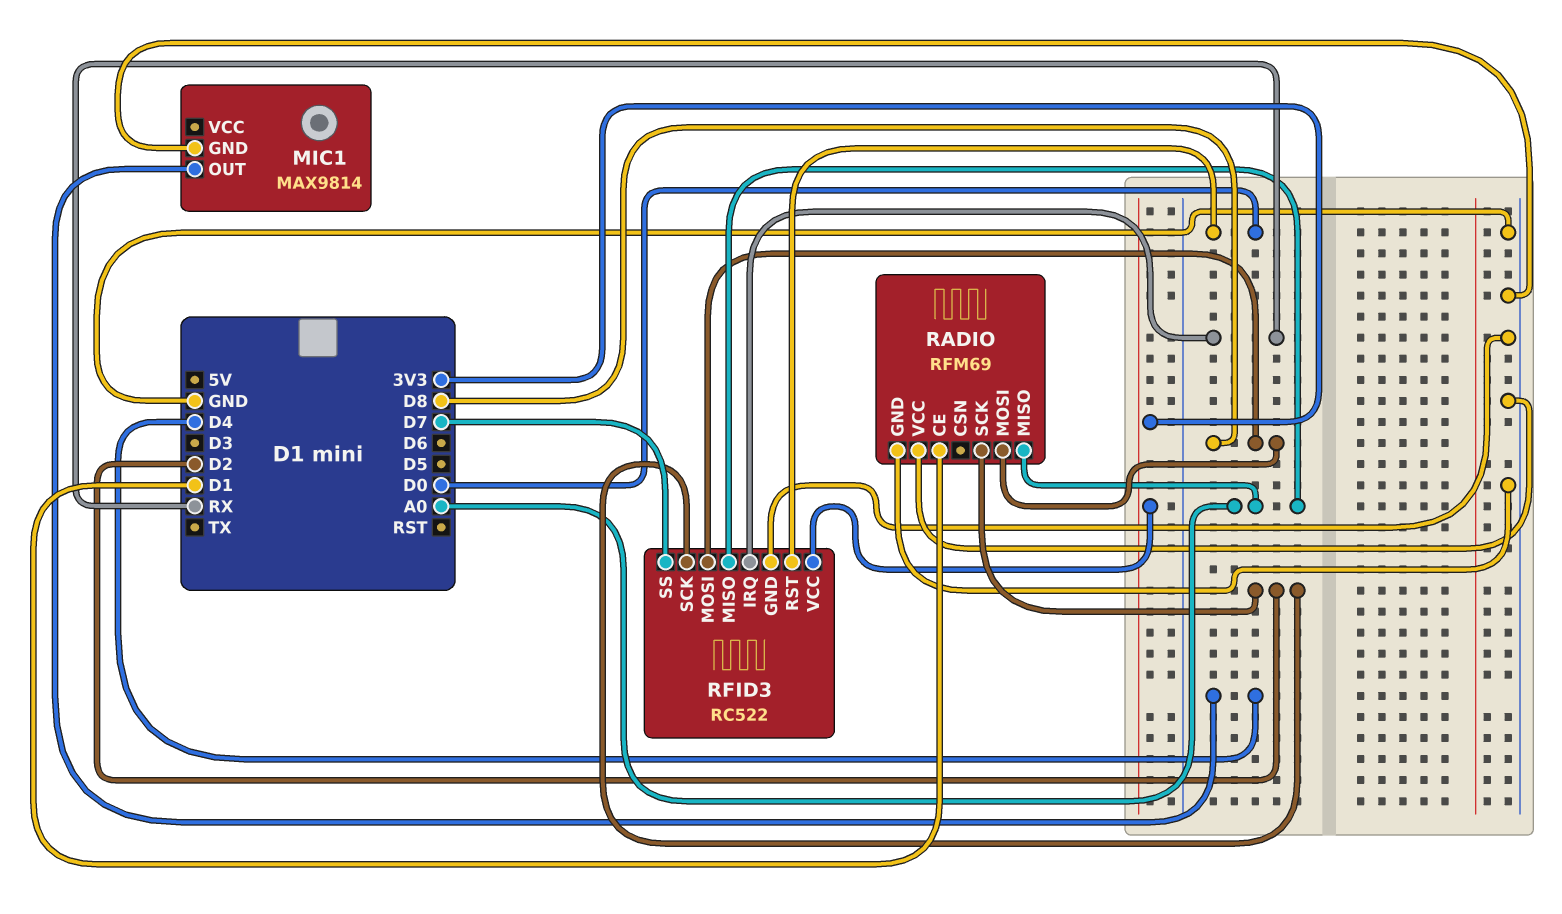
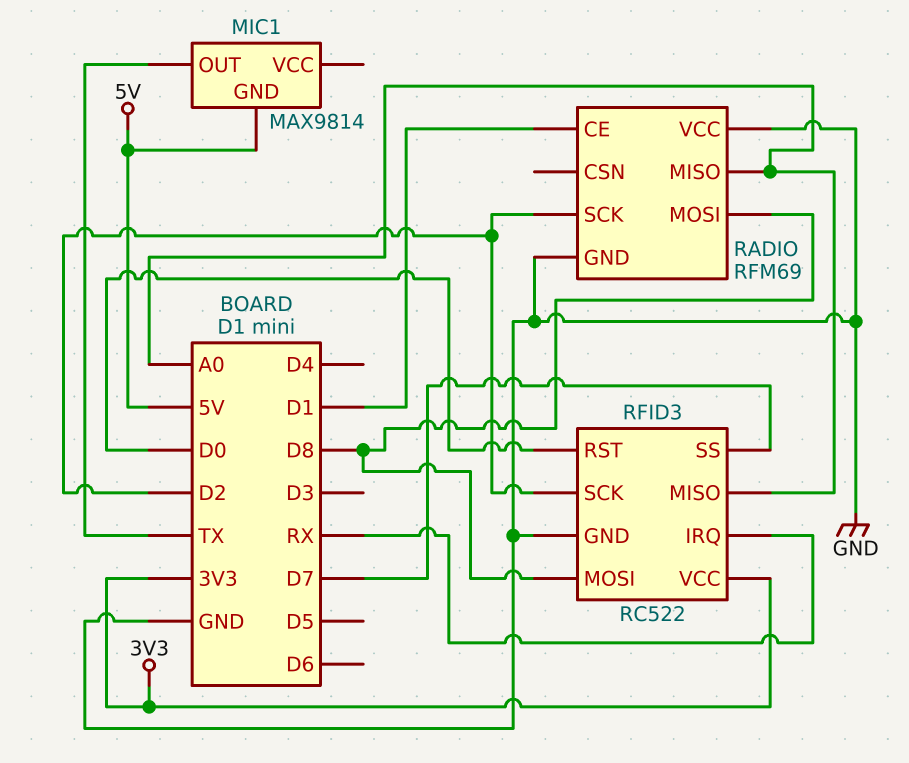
MIC1 pin GND: GND -> 5V
MIC1 pin OUT: D4 -> TX

